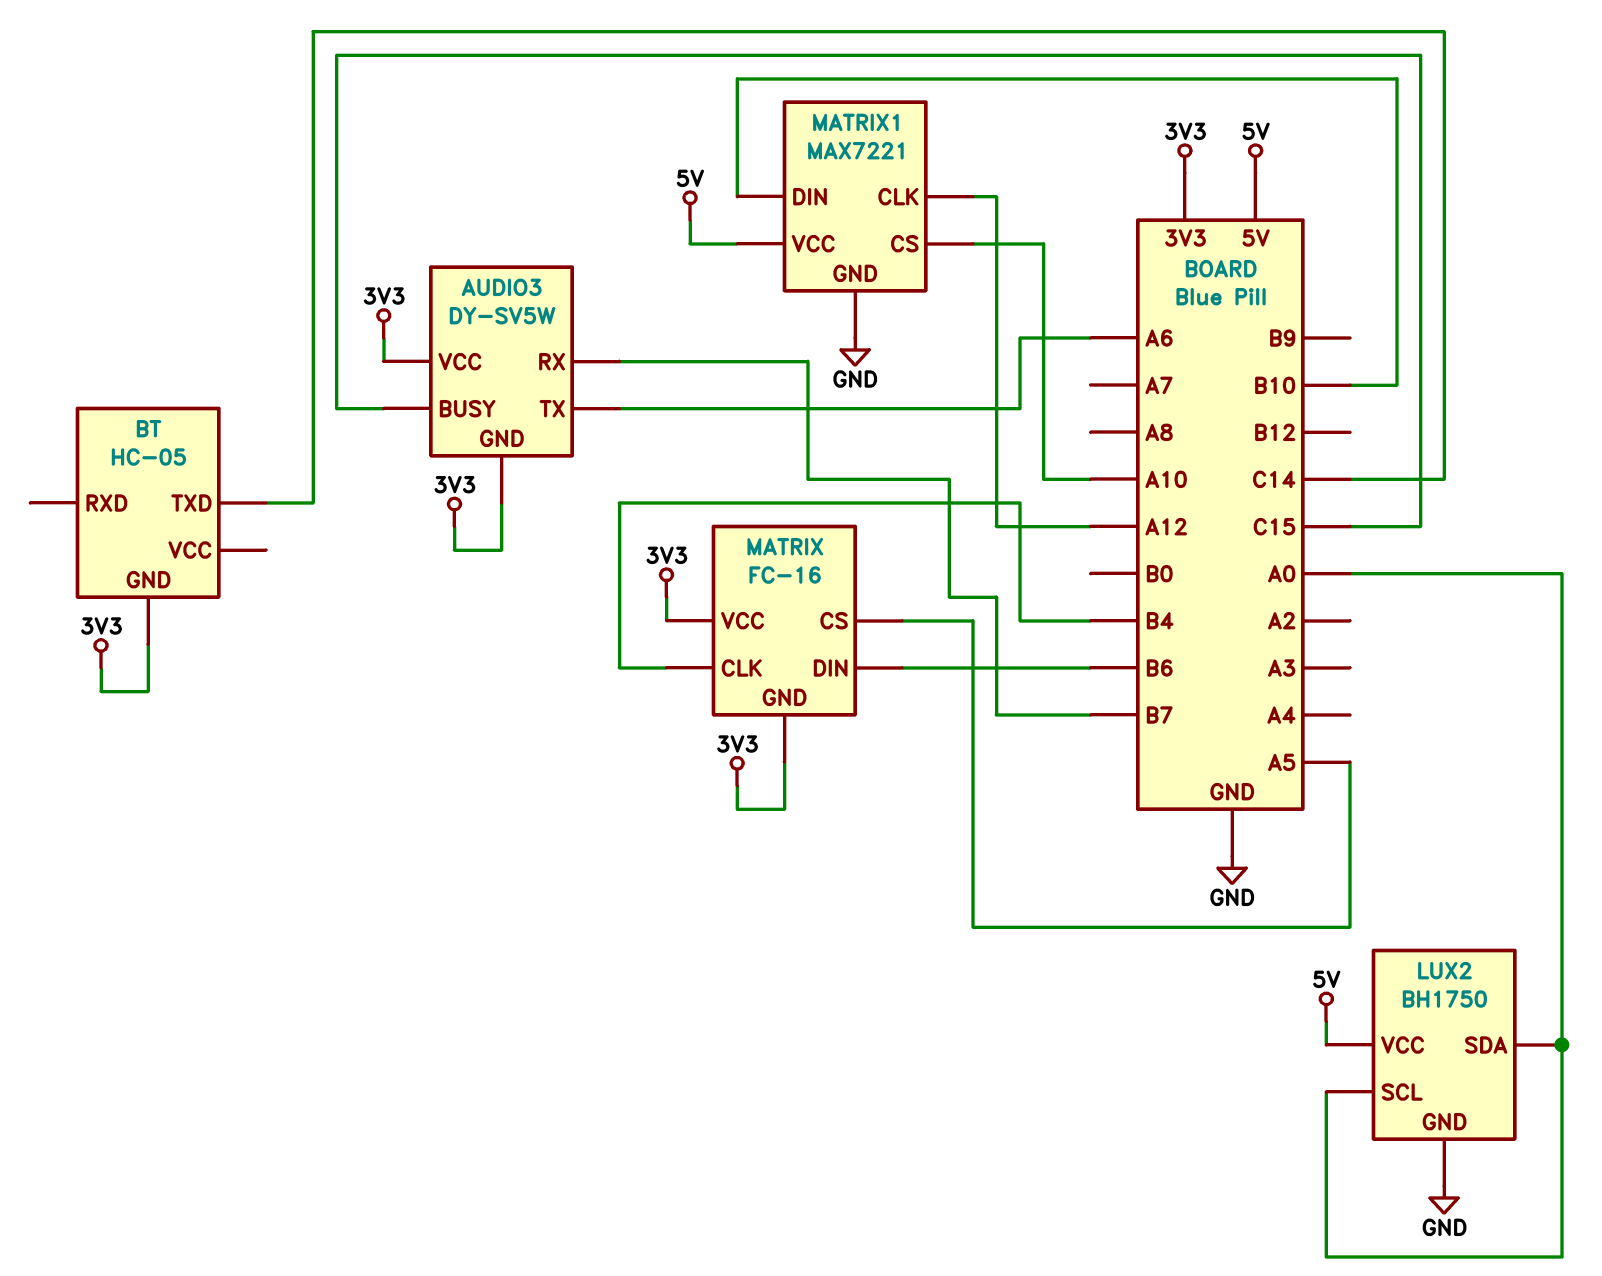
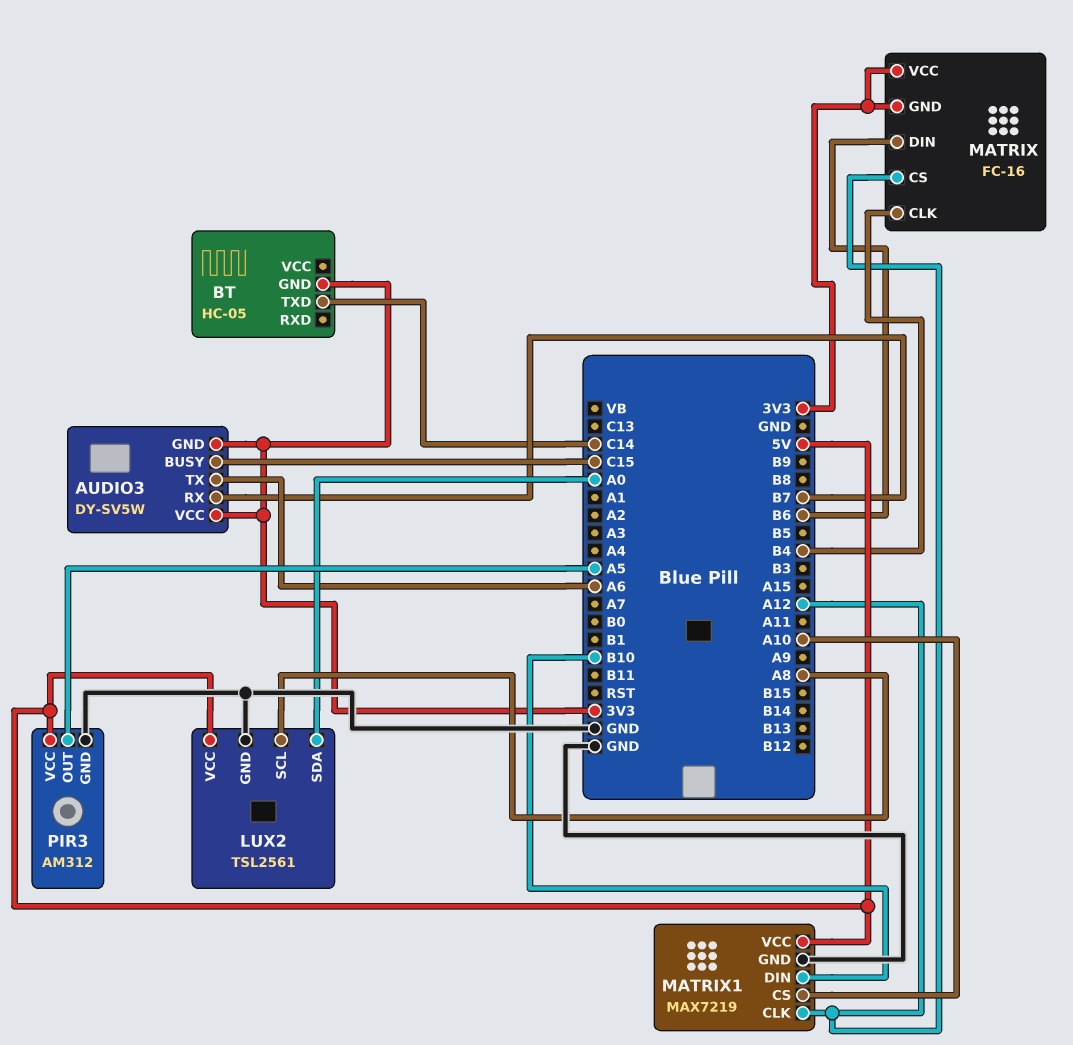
LUX2: BH1750 -> TSL2561
LUX2 pin SCL: A0 -> A8
MATRIX pin CS: A5 -> A12
MATRIX1: MAX7221 -> MAX7219
PIR3: none -> AM312
PIR3 pin GND: none -> GND
PIR3 pin OUT: none -> A5
PIR3 pin VCC: none -> 5V

